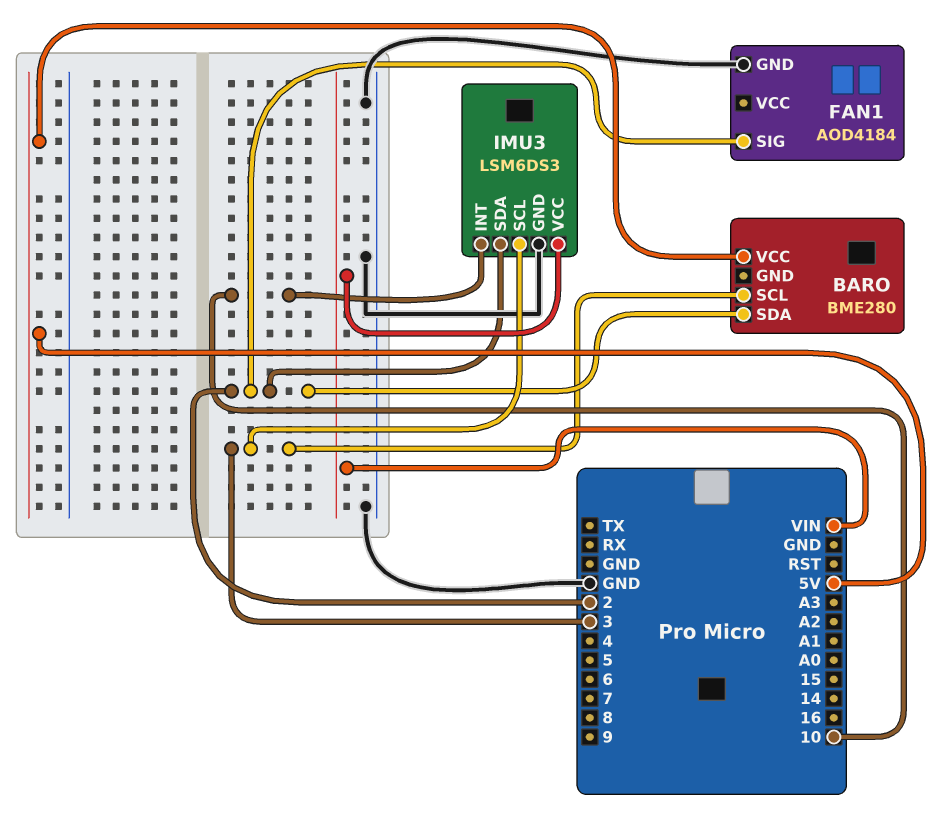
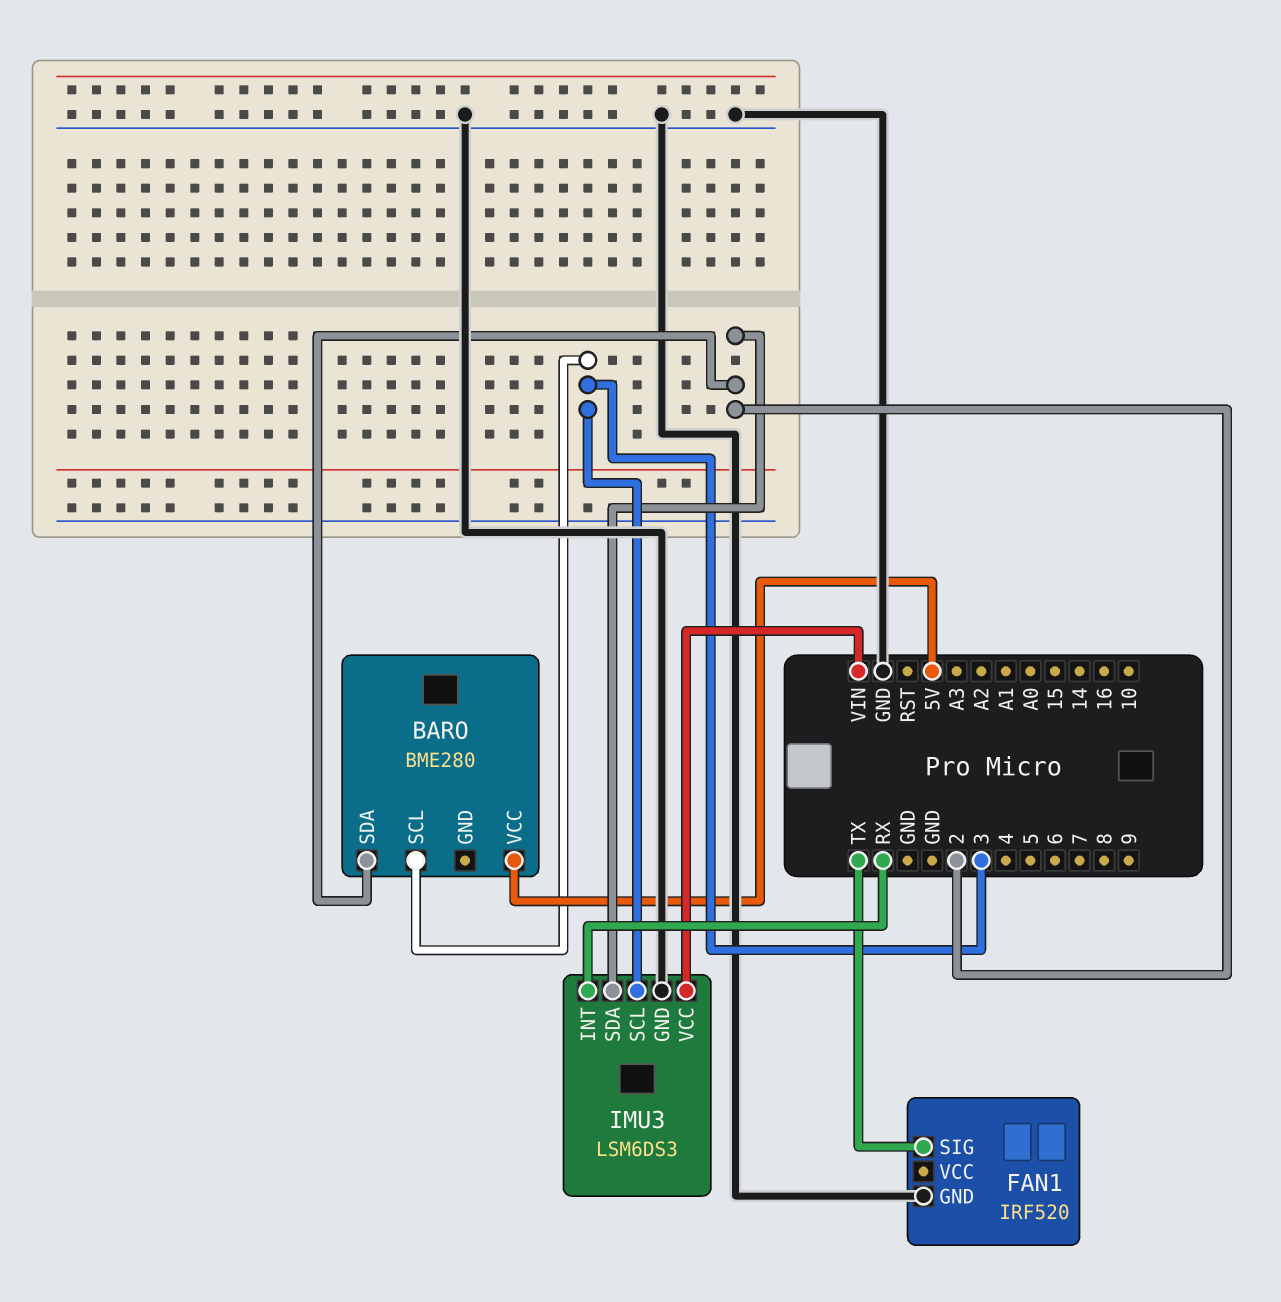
FAN1: AOD4184 -> IRF520
FAN1 pin SIG: 2 -> TX
IMU3 pin INT: 10 -> RX

